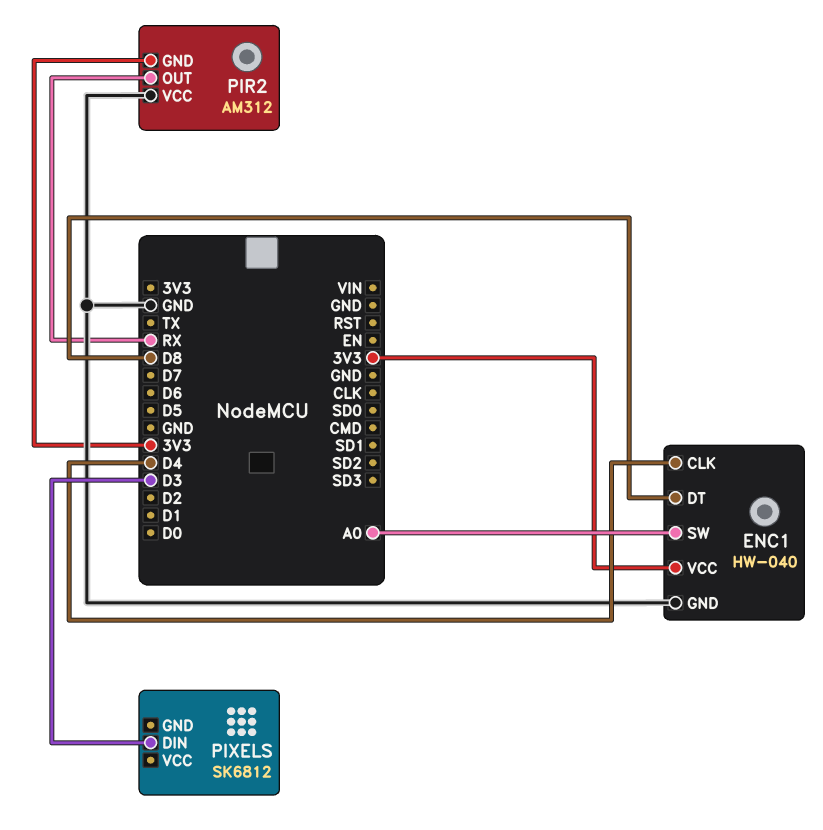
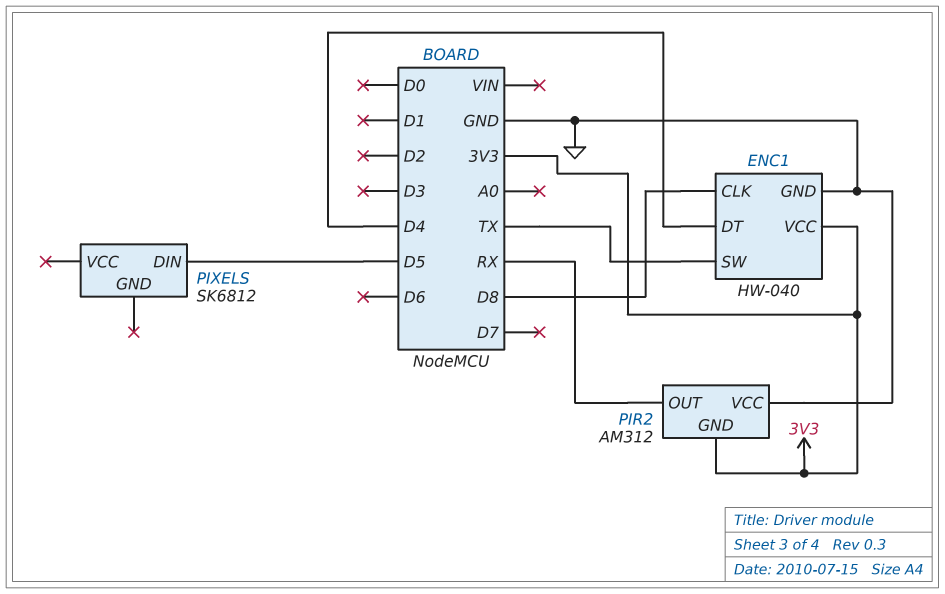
ENC1 pin CLK: D4 -> D8
ENC1 pin DT: D8 -> D4
ENC1 pin SW: A0 -> TX
PIXELS pin DIN: D3 -> D5

